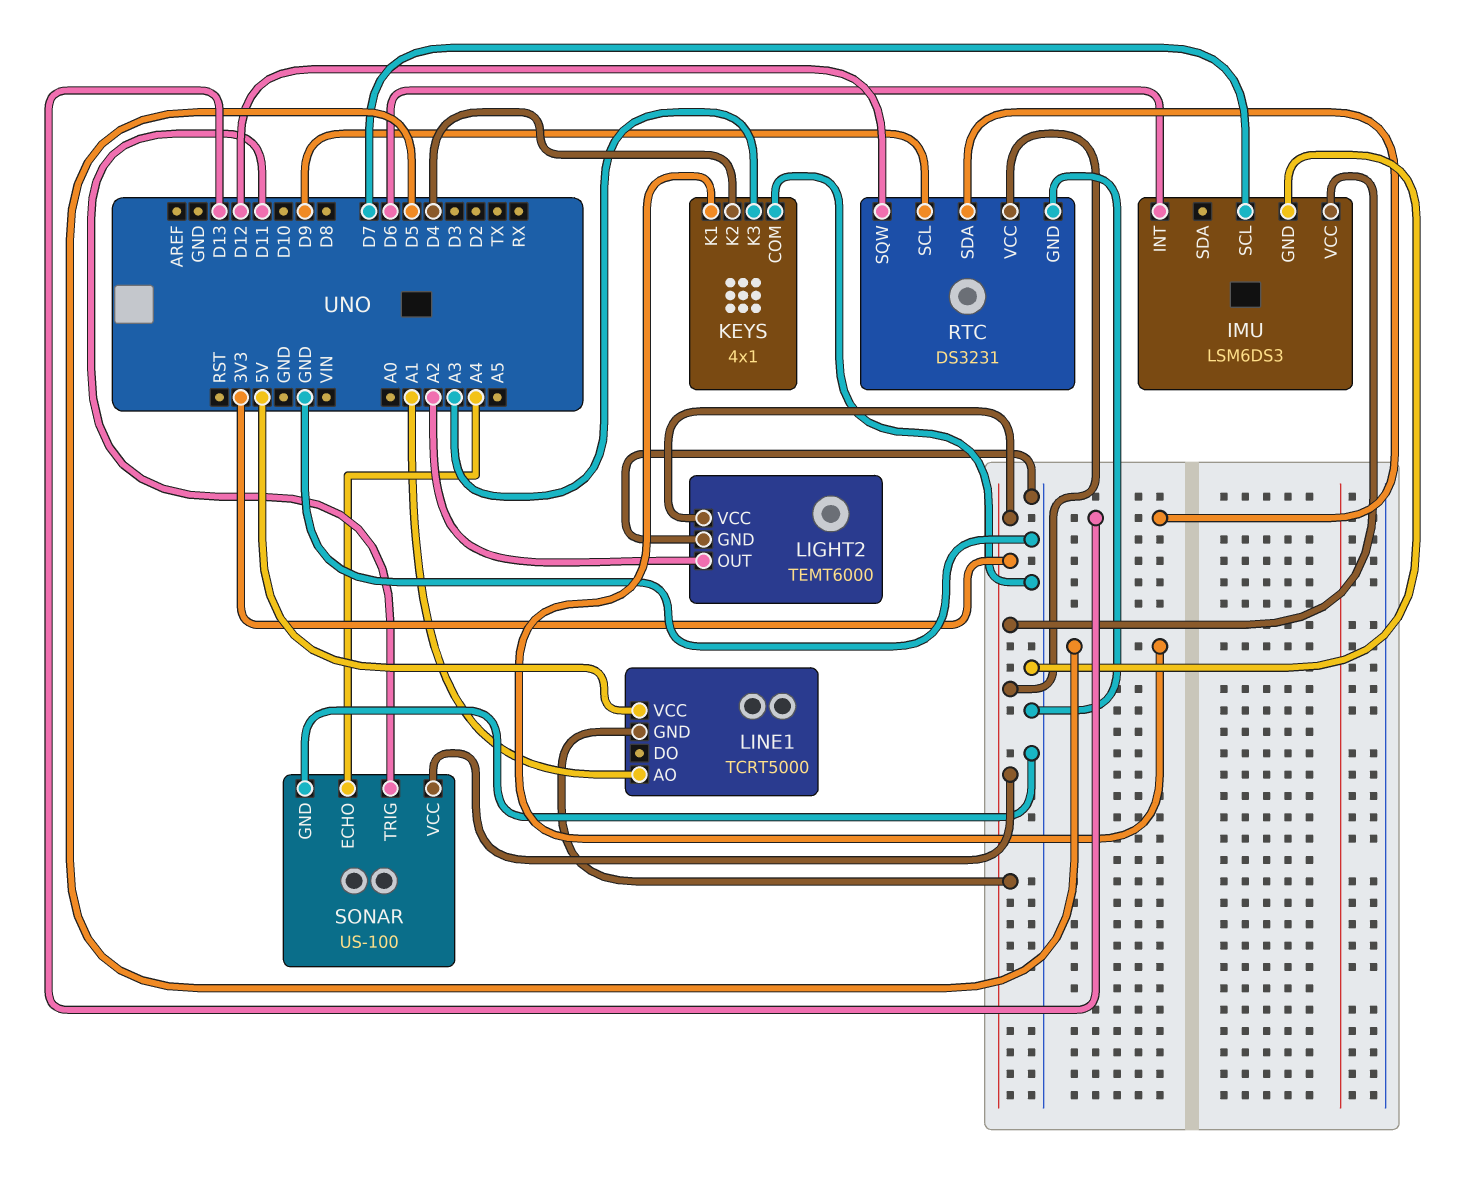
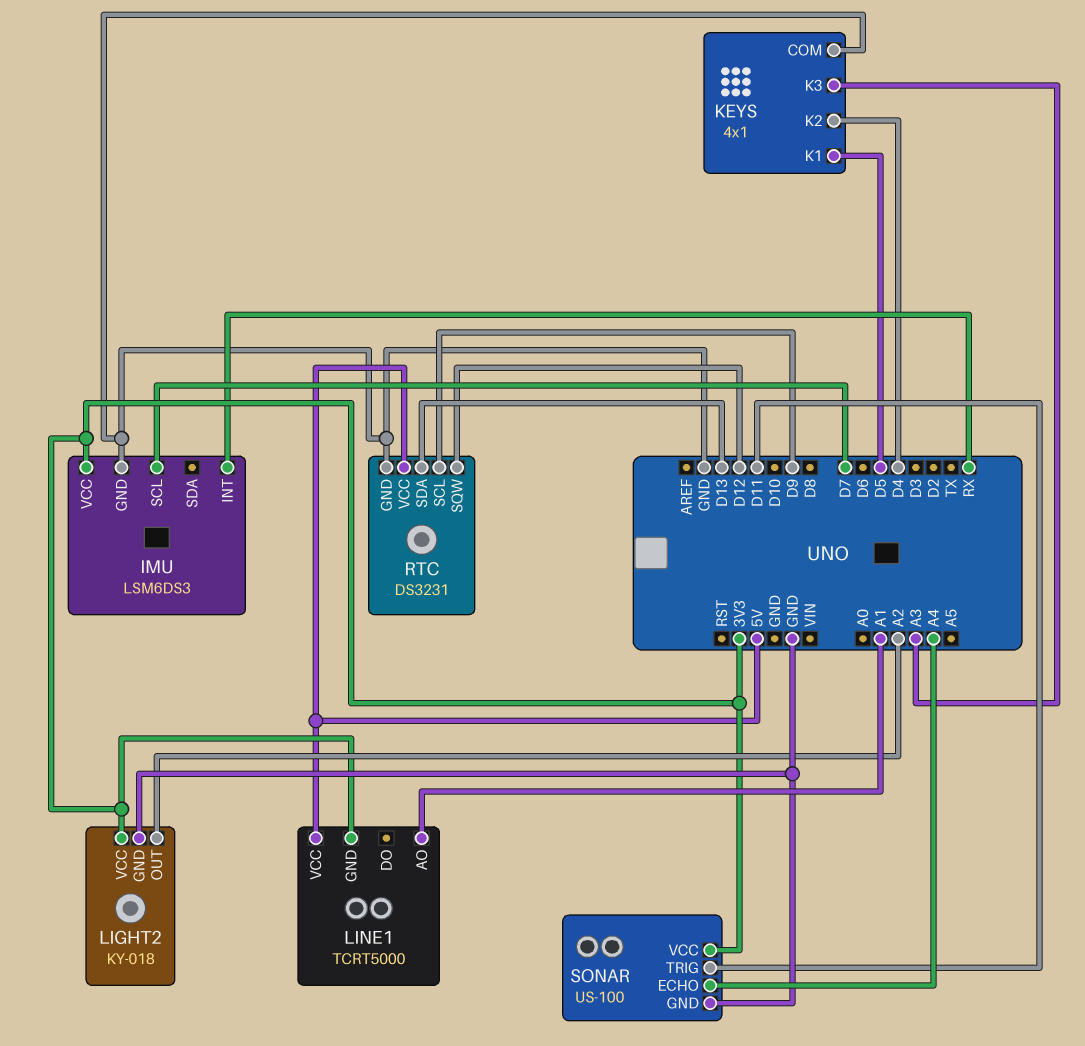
IMU pin INT: D6 -> RX
LIGHT2: TEMT6000 -> KY-018
RTC pin VCC: 3V3 -> 5V

